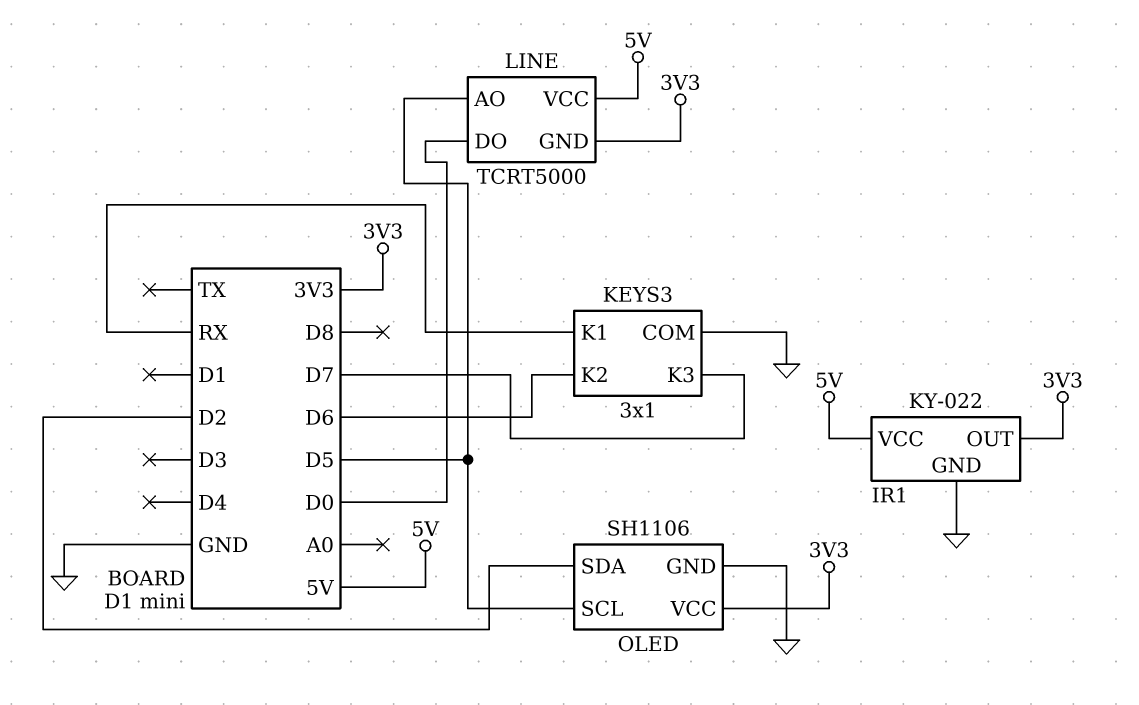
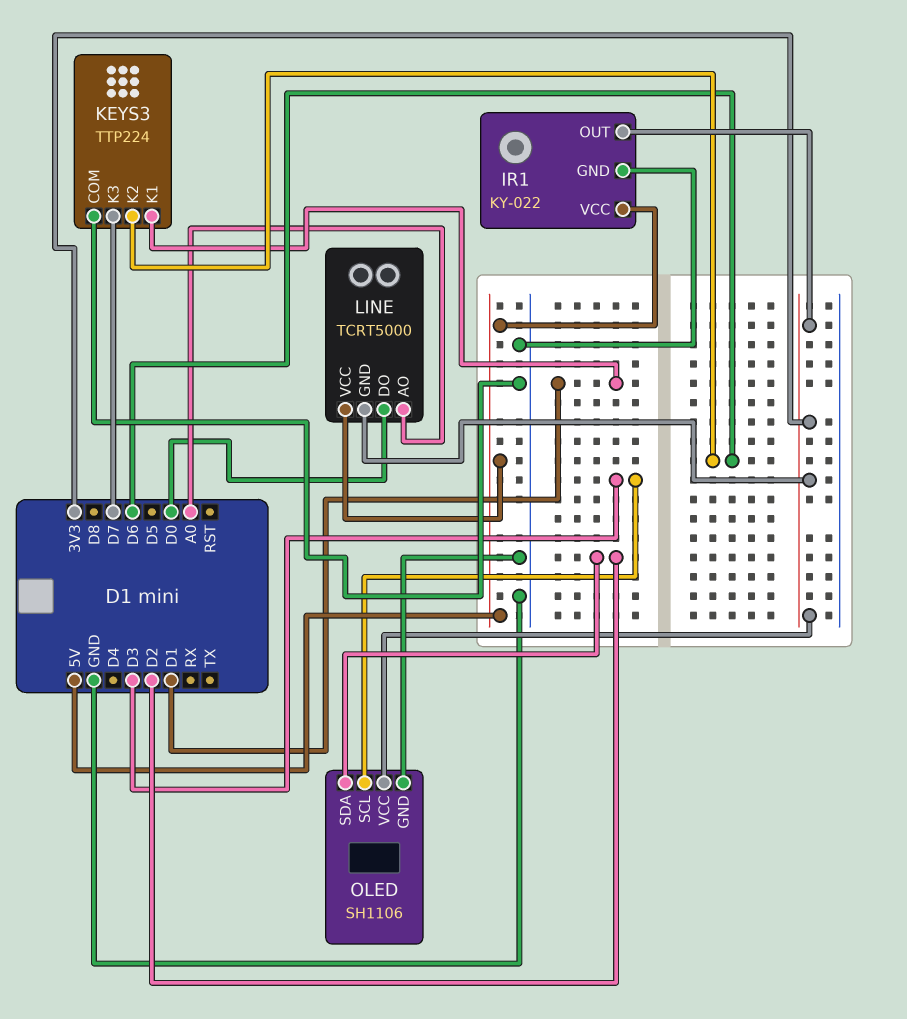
KEYS3: 3x1 -> TTP224
KEYS3 pin K1: RX -> D1
LINE pin AO: D5 -> A0
OLED pin SCL: D5 -> D3

